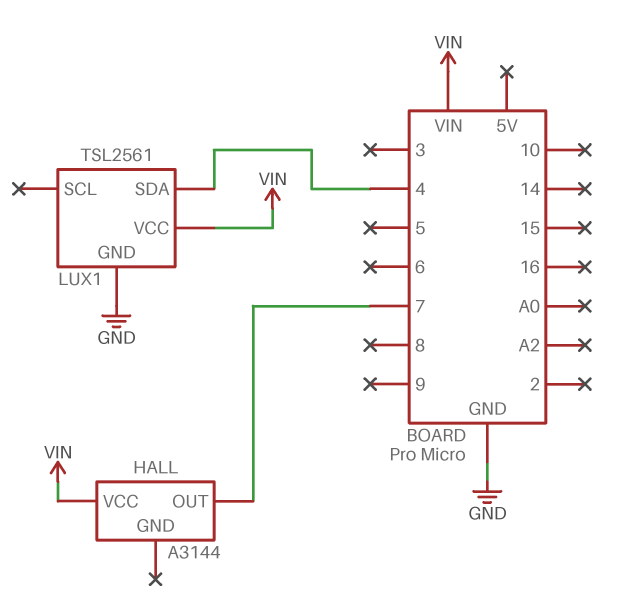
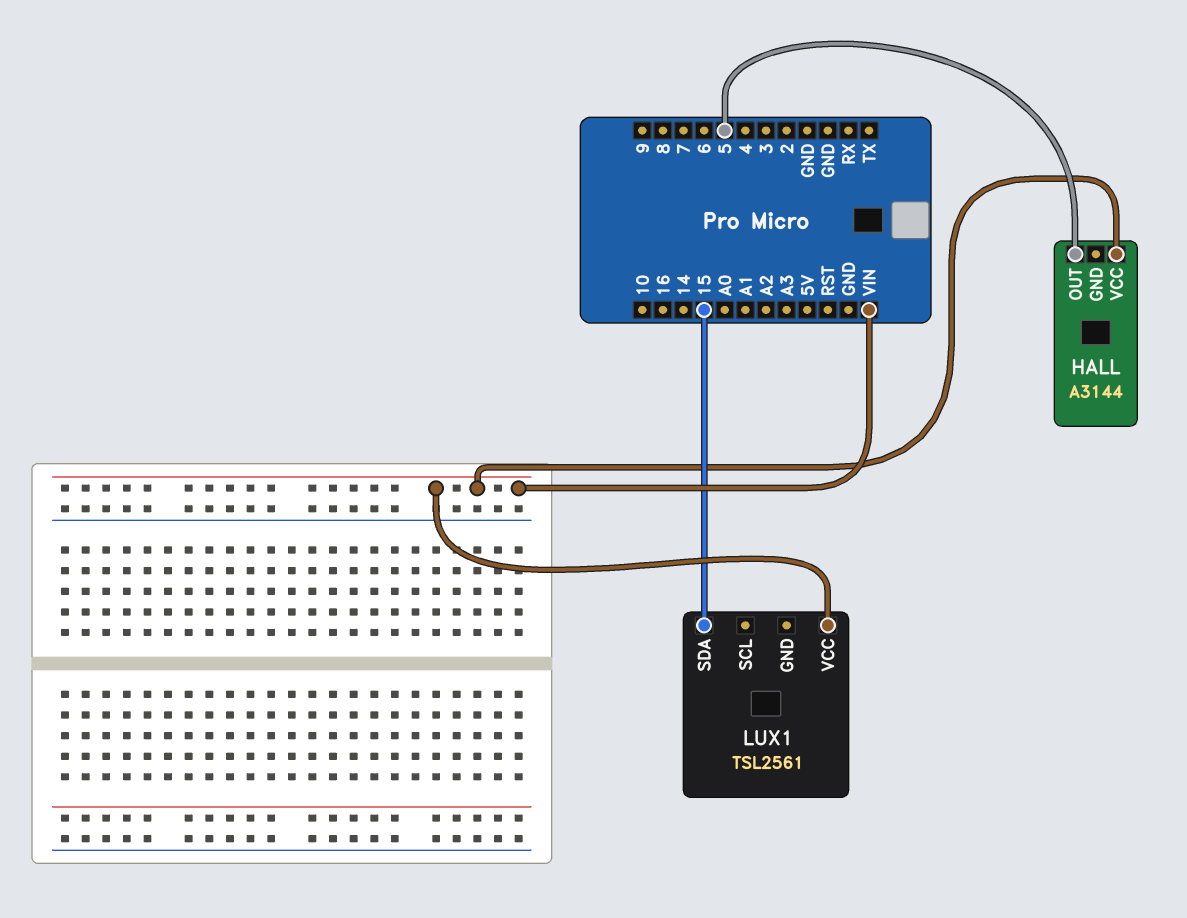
HALL pin OUT: 7 -> 5
LUX1 pin GND: GND -> none
LUX1 pin SDA: 4 -> 15

